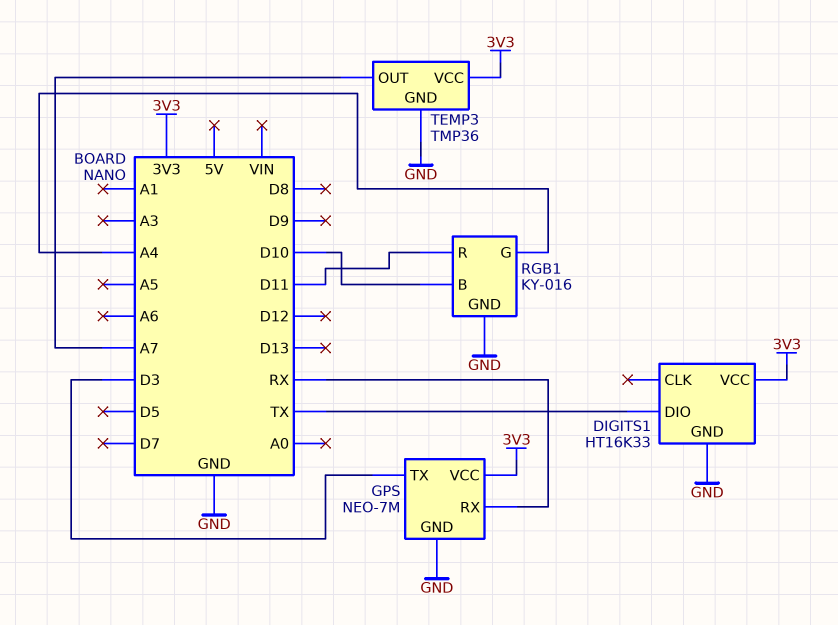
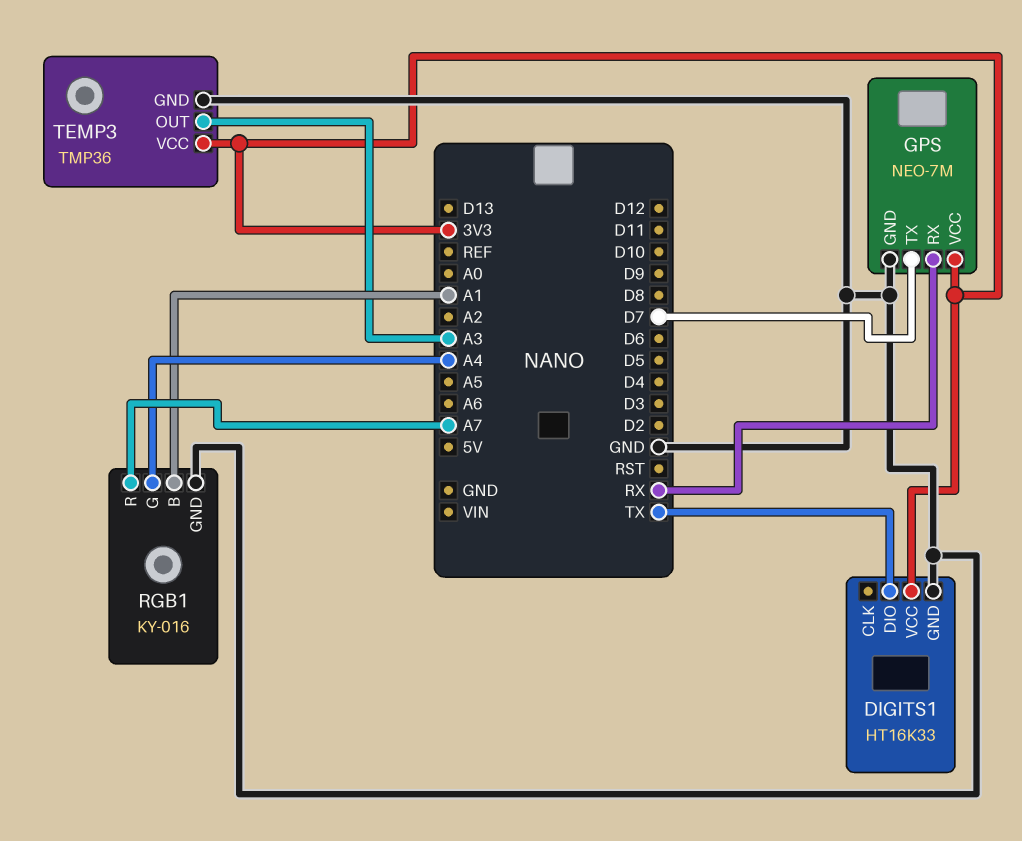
GPS pin TX: D3 -> D7
RGB1 pin B: D10 -> A1
RGB1 pin R: D11 -> A7
TEMP3 pin OUT: A7 -> A3

